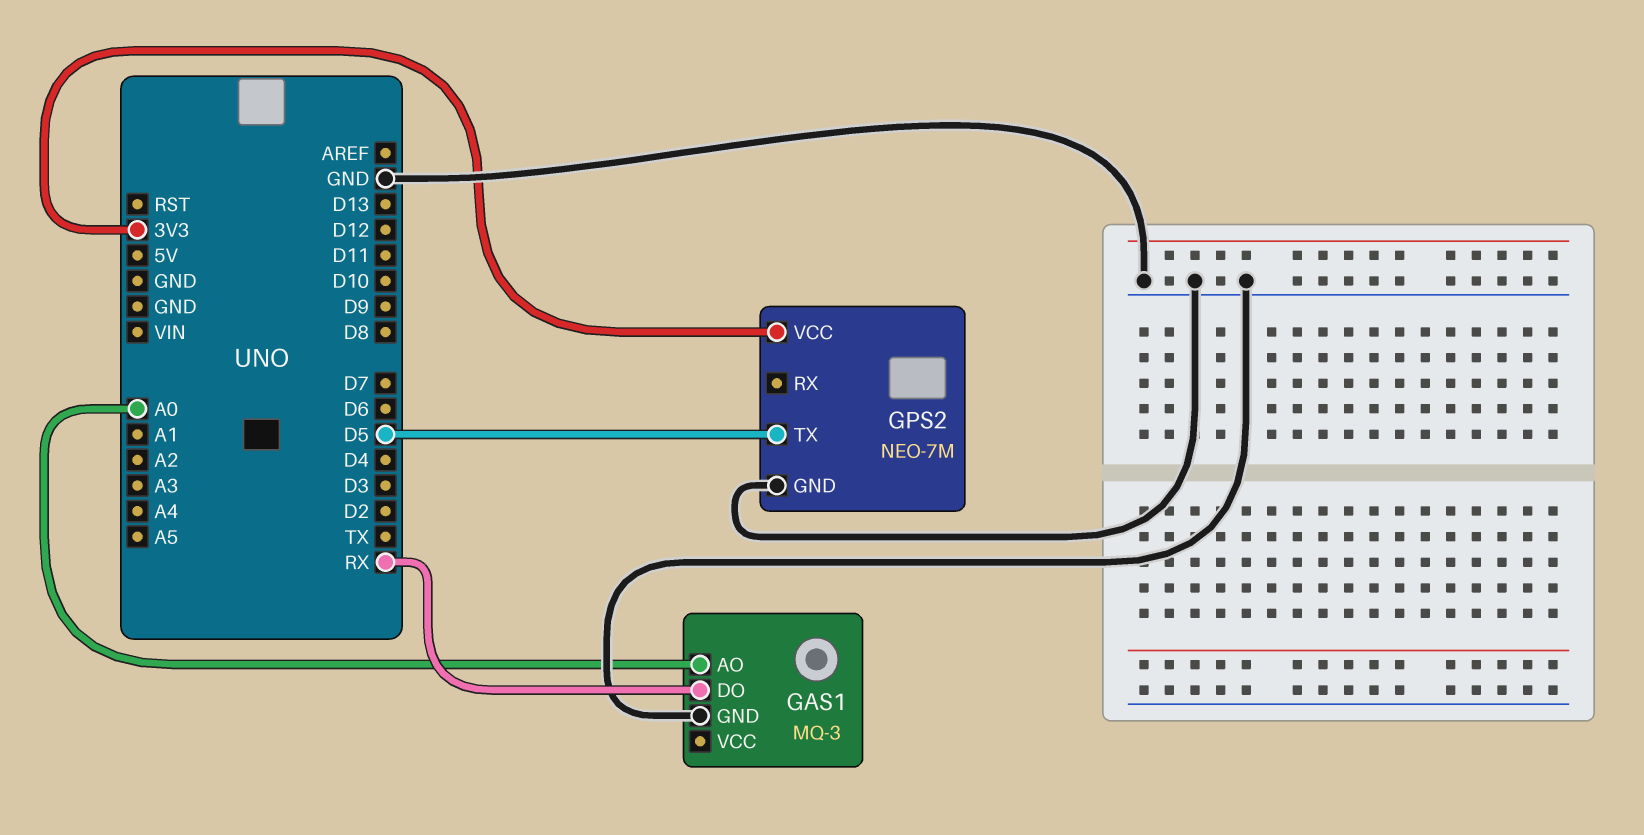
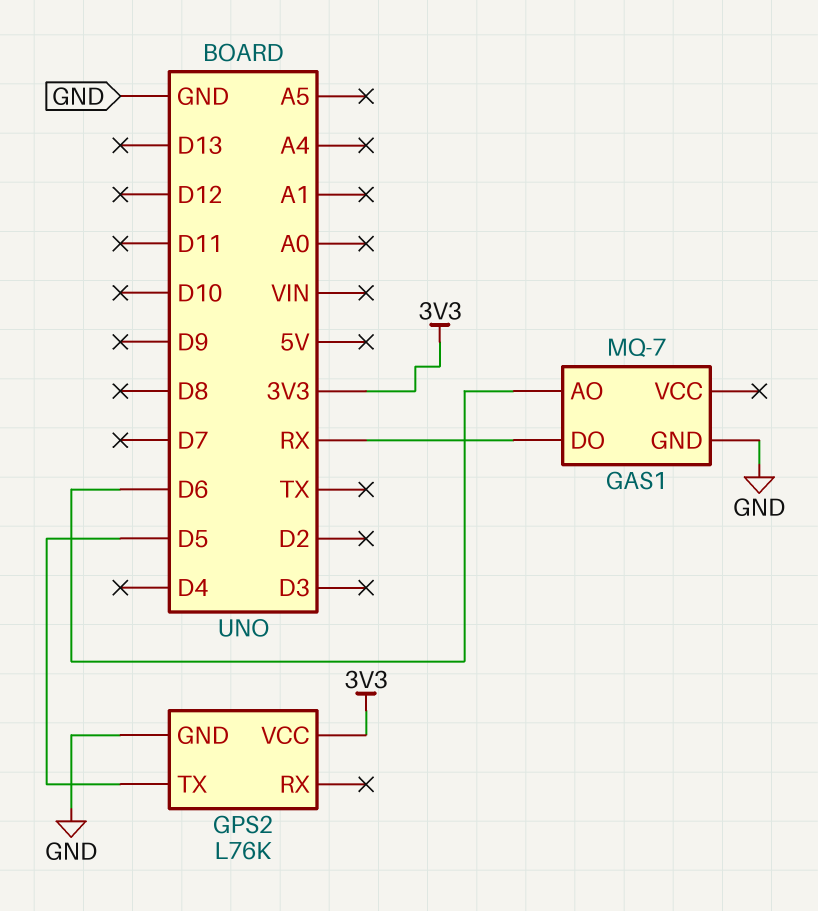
GAS1: MQ-3 -> MQ-7
GAS1 pin AO: A0 -> D6
GPS2: NEO-7M -> L76K

